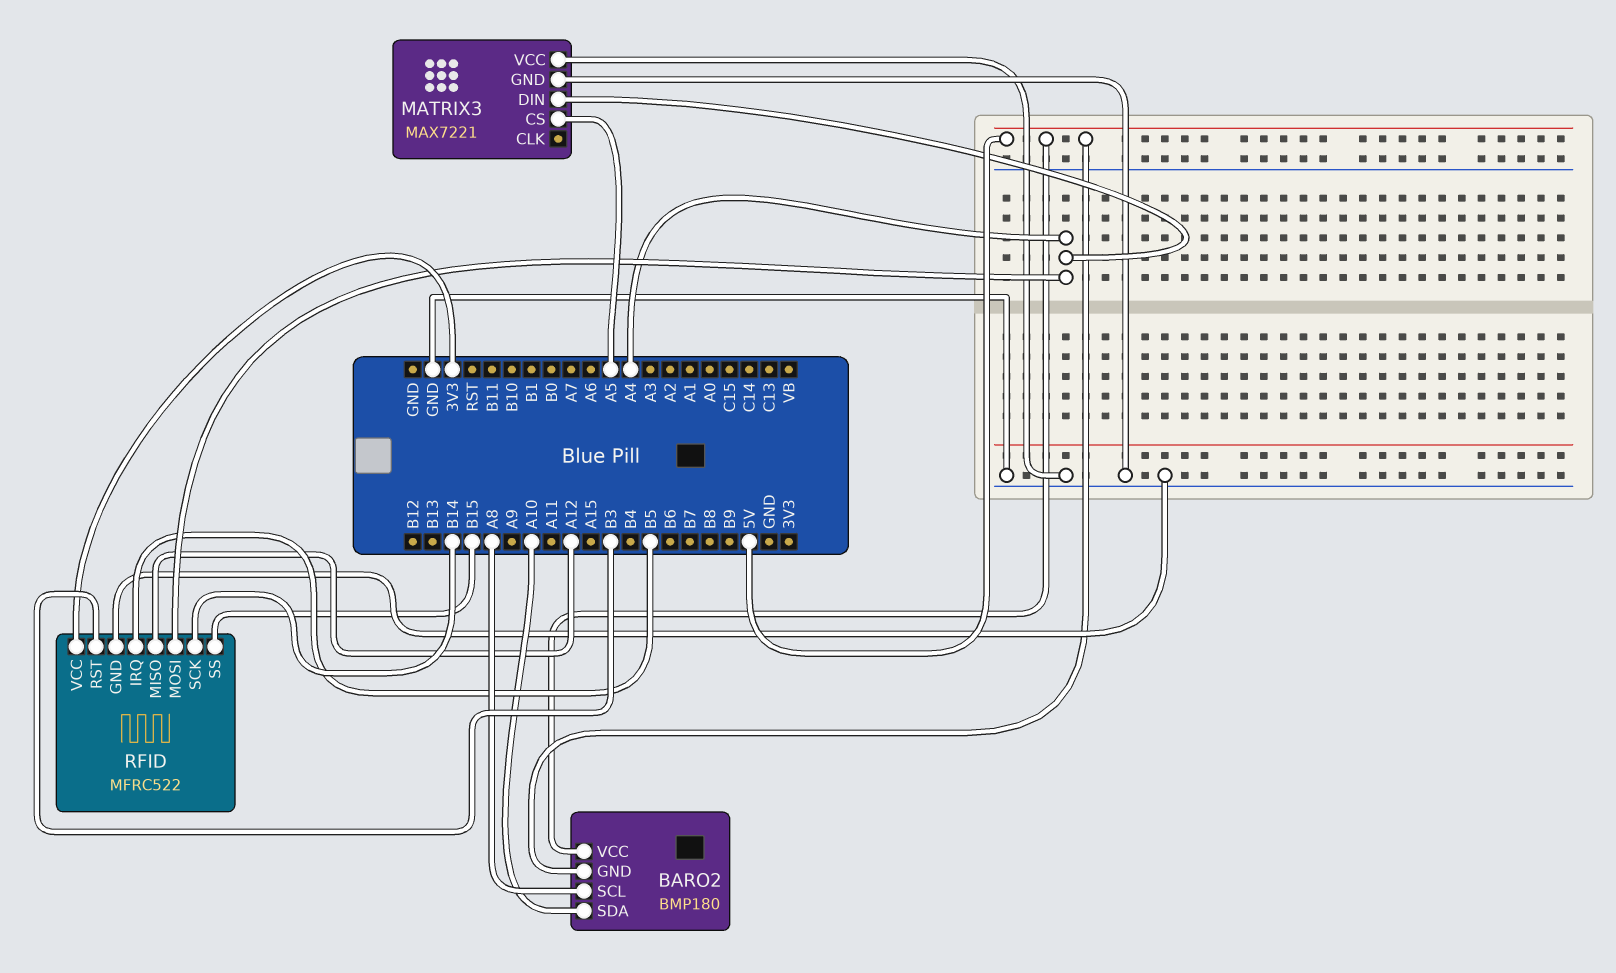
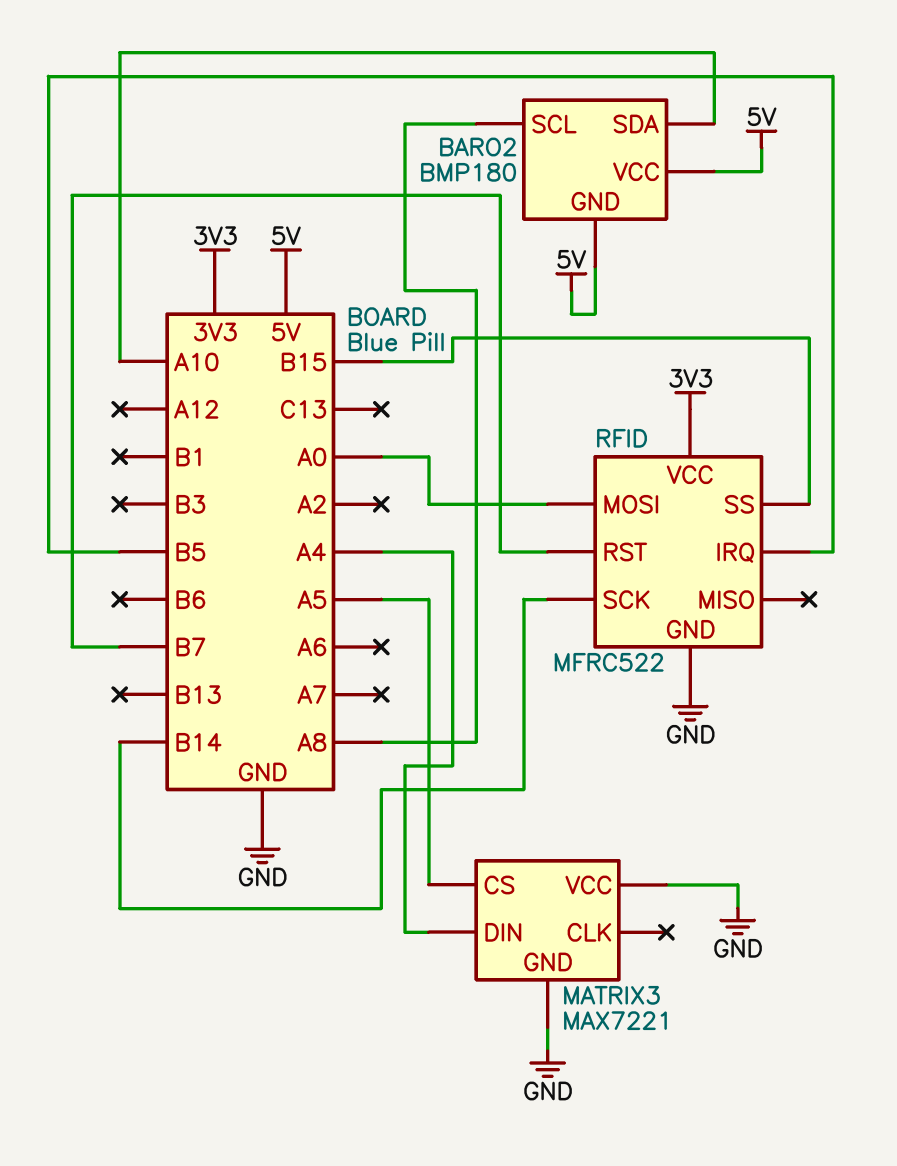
RFID pin MISO: A12 -> none
RFID pin MOSI: A4 -> A0
RFID pin RST: B3 -> B7

